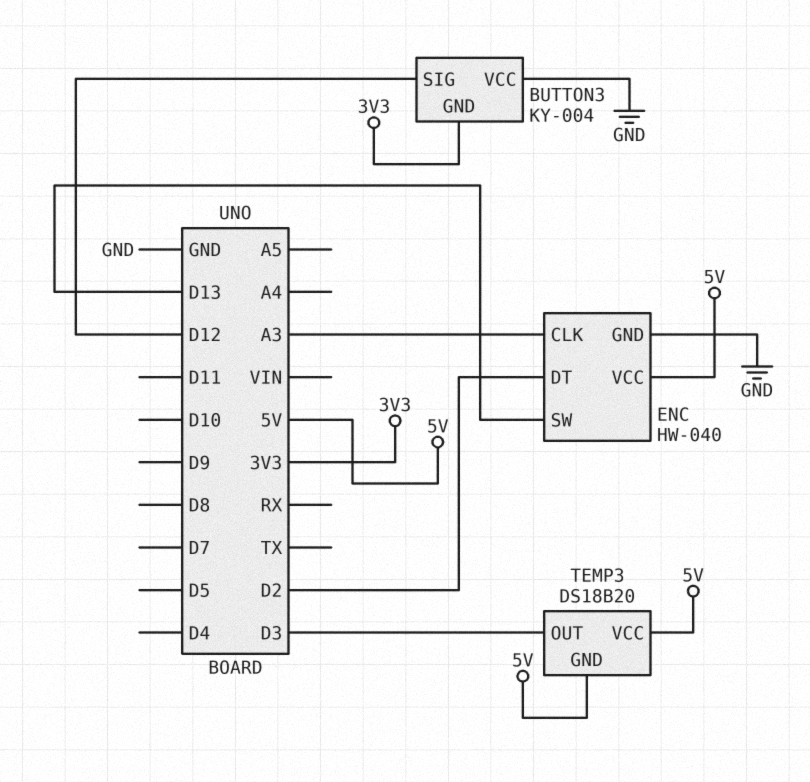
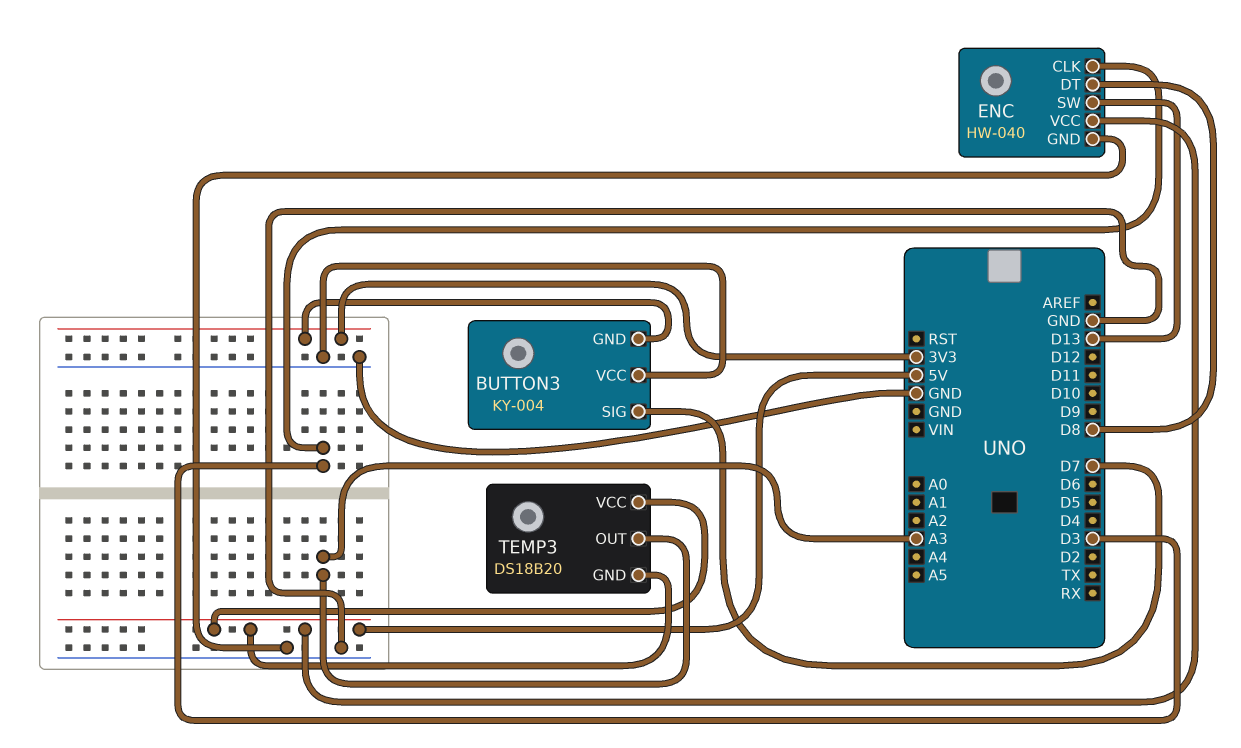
BUTTON3 pin SIG: D12 -> D7
ENC pin CLK: A3 -> D3
ENC pin DT: D2 -> D8
TEMP3 pin OUT: D3 -> A3

